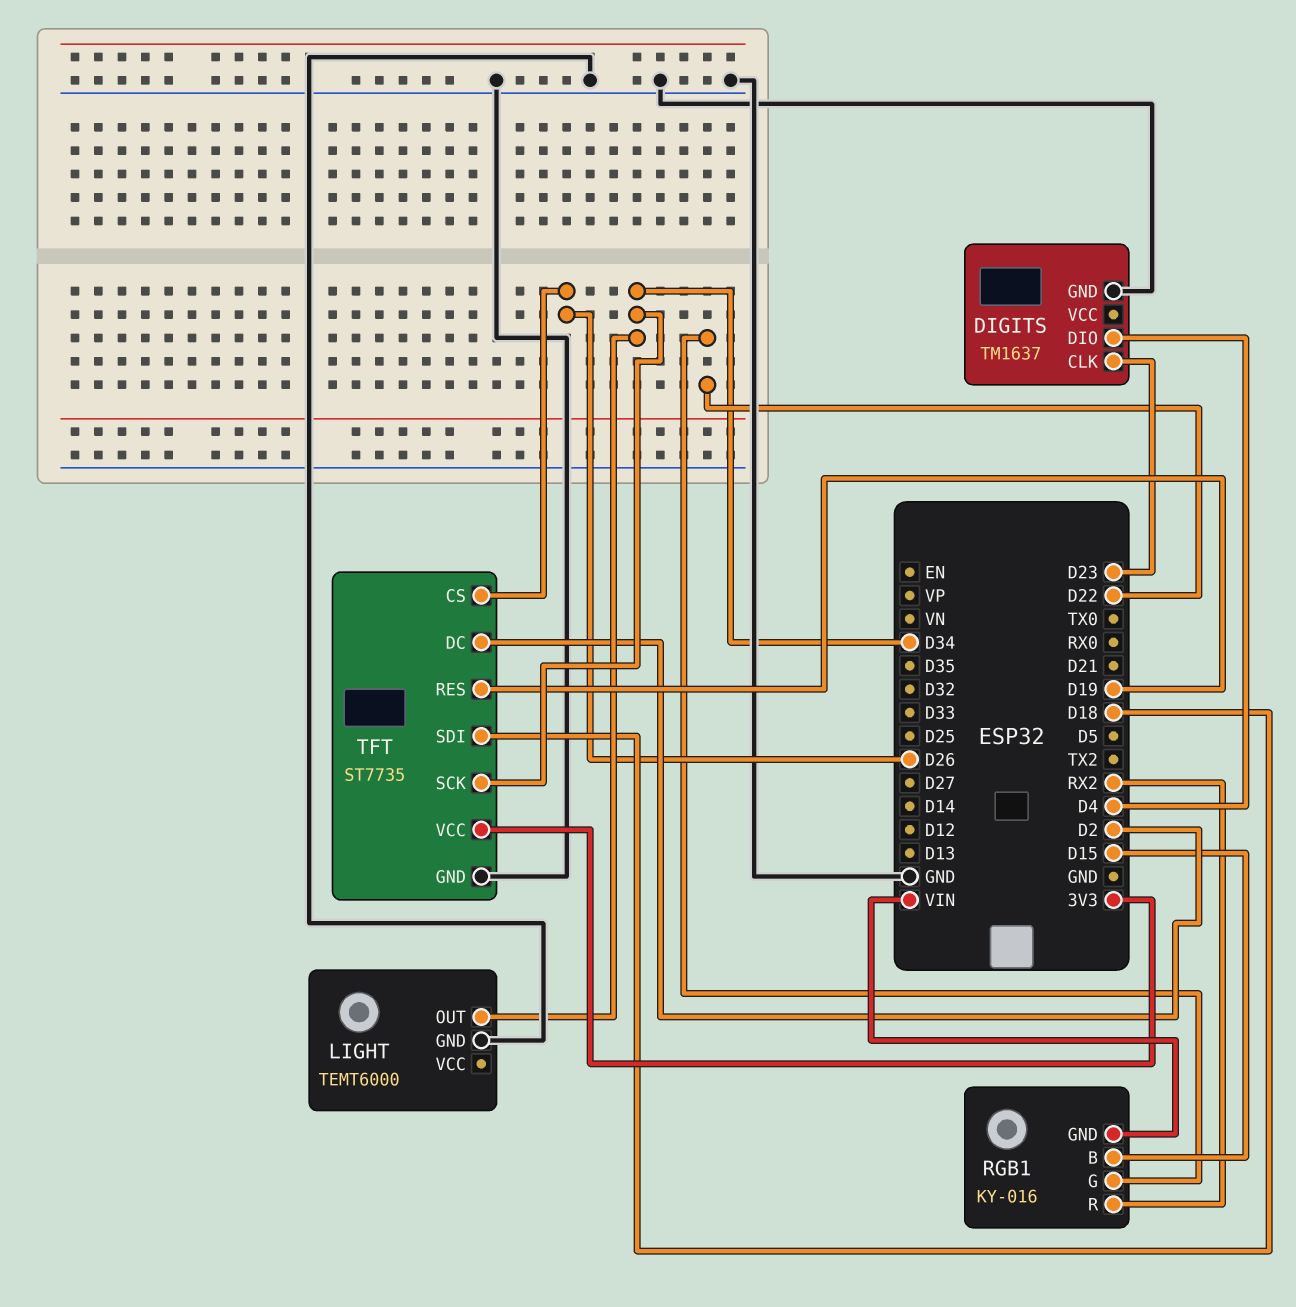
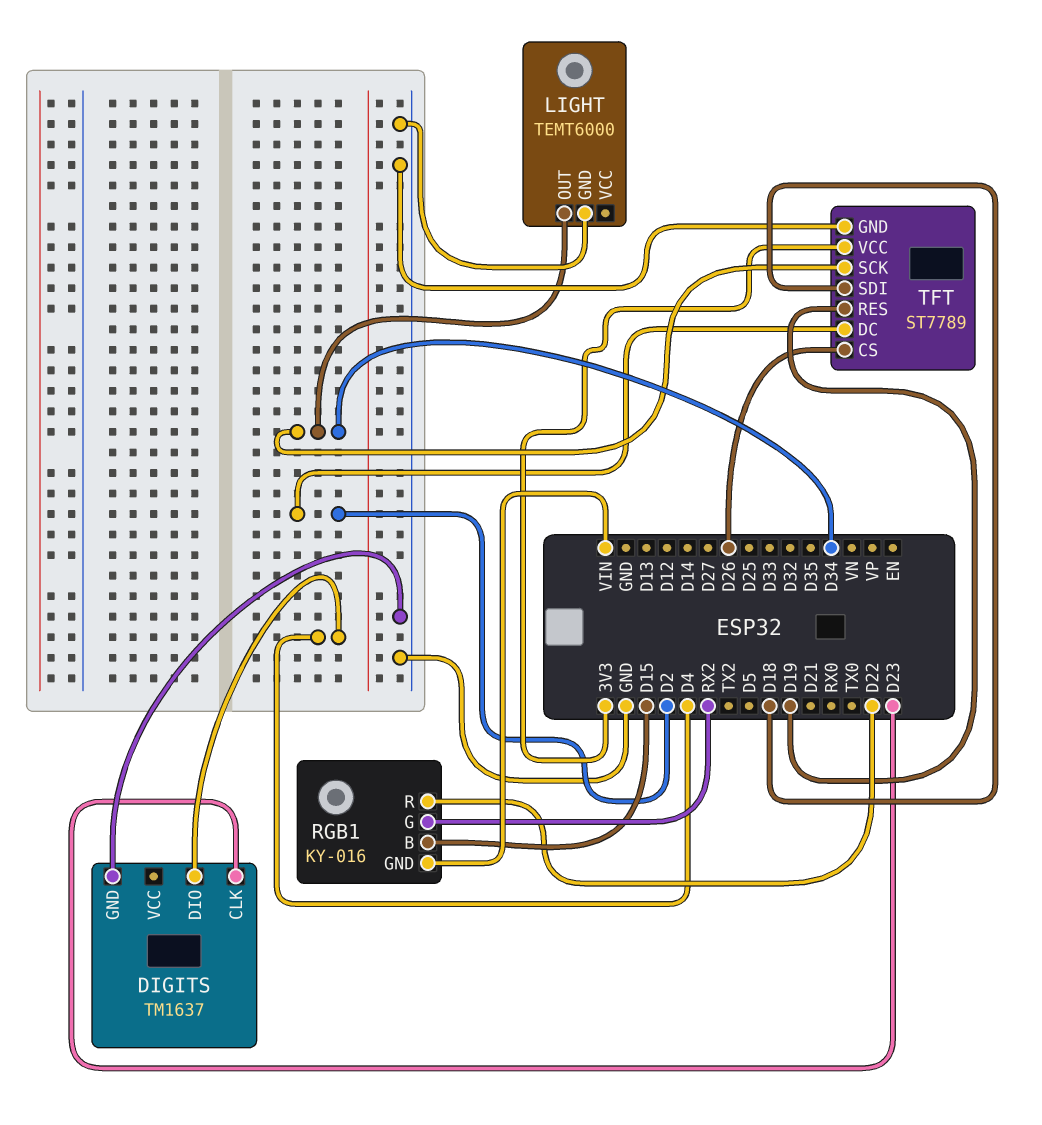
RGB1 pin G: D22 -> RX2
RGB1 pin R: RX2 -> D22
TFT: ST7735 -> ST7789

